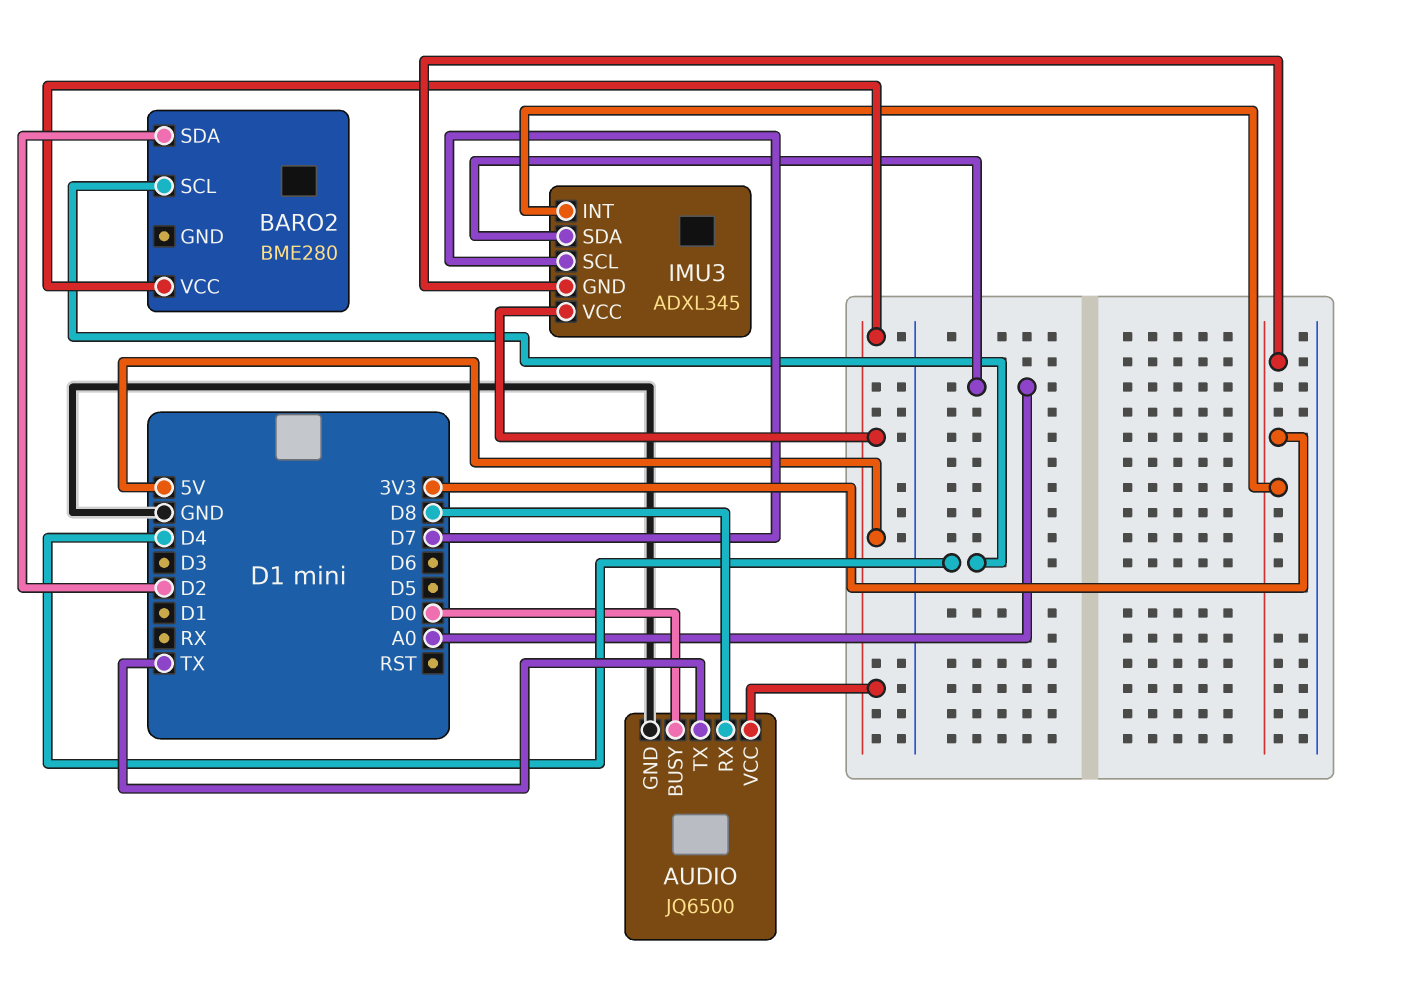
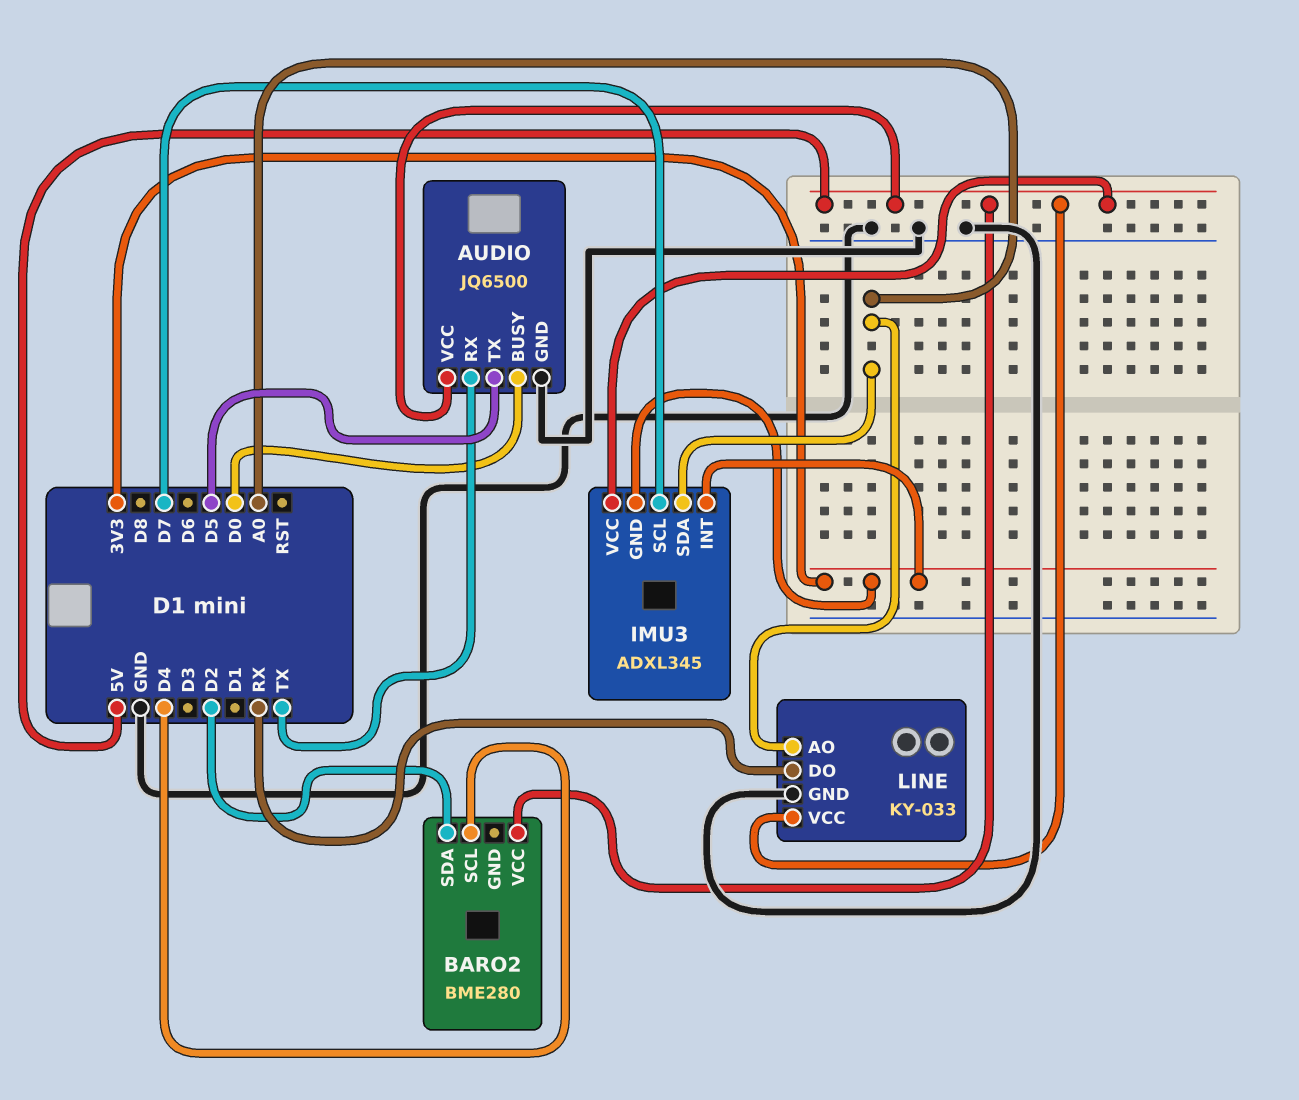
AUDIO pin RX: D8 -> TX
AUDIO pin TX: TX -> D5
LINE: none -> KY-033
LINE pin AO: none -> A0
LINE pin DO: none -> RX
LINE pin GND: none -> GND
LINE pin VCC: none -> 5V

